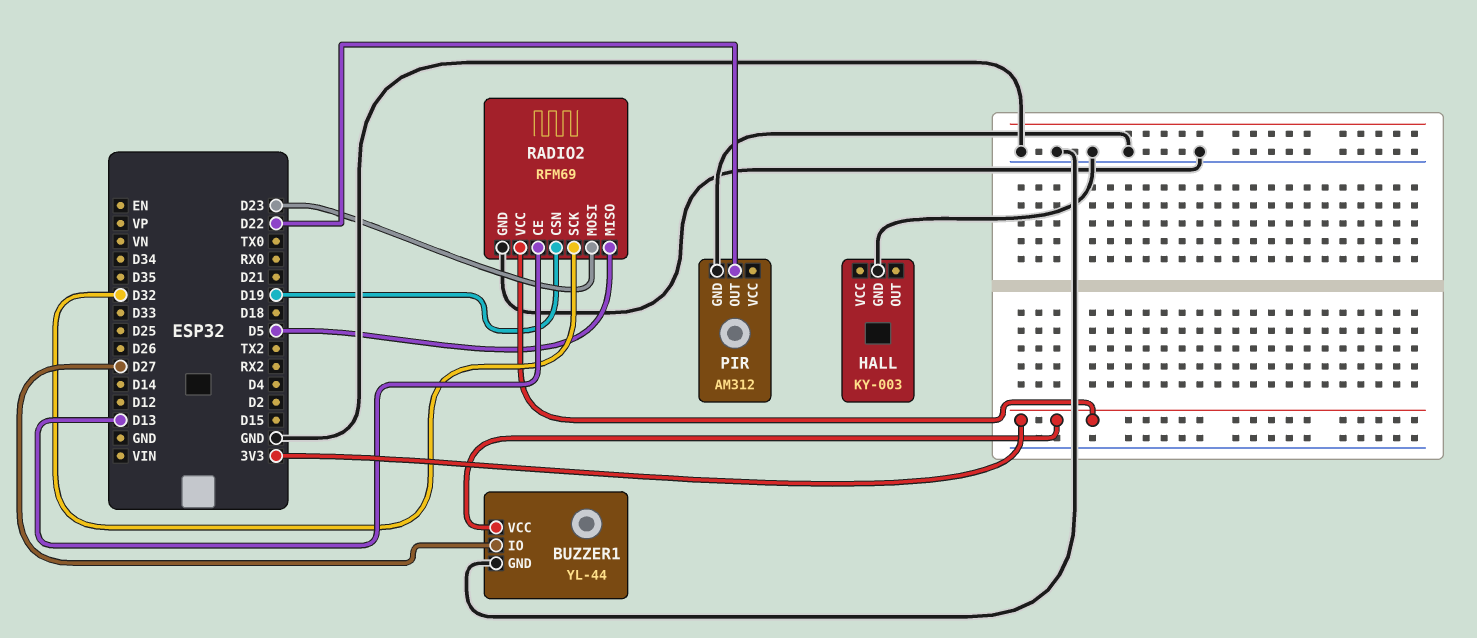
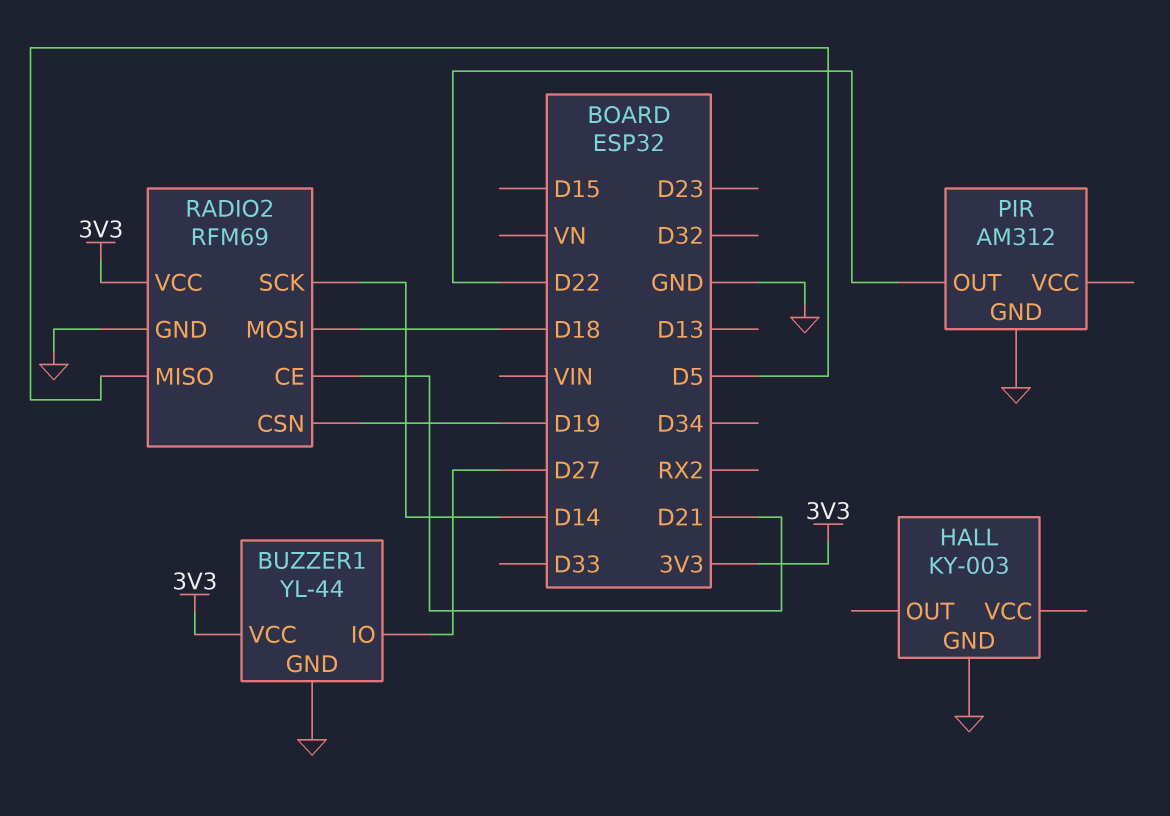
RADIO2 pin CE: D13 -> D21
RADIO2 pin MOSI: D23 -> D18
RADIO2 pin SCK: D32 -> D14

